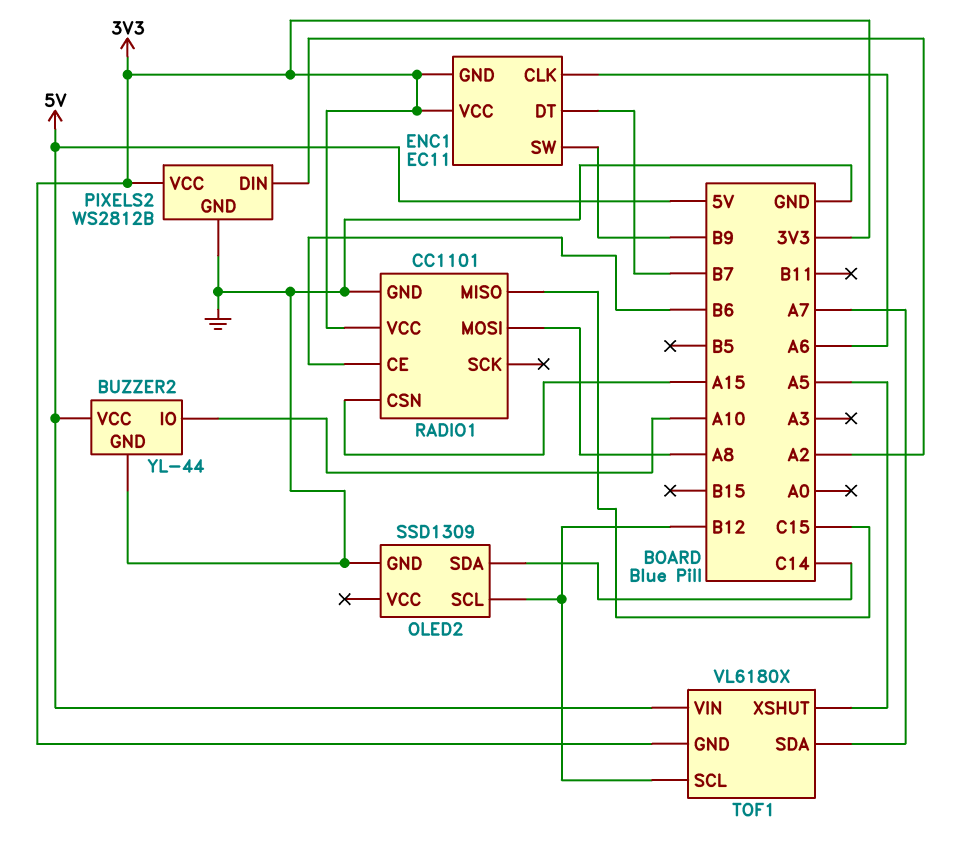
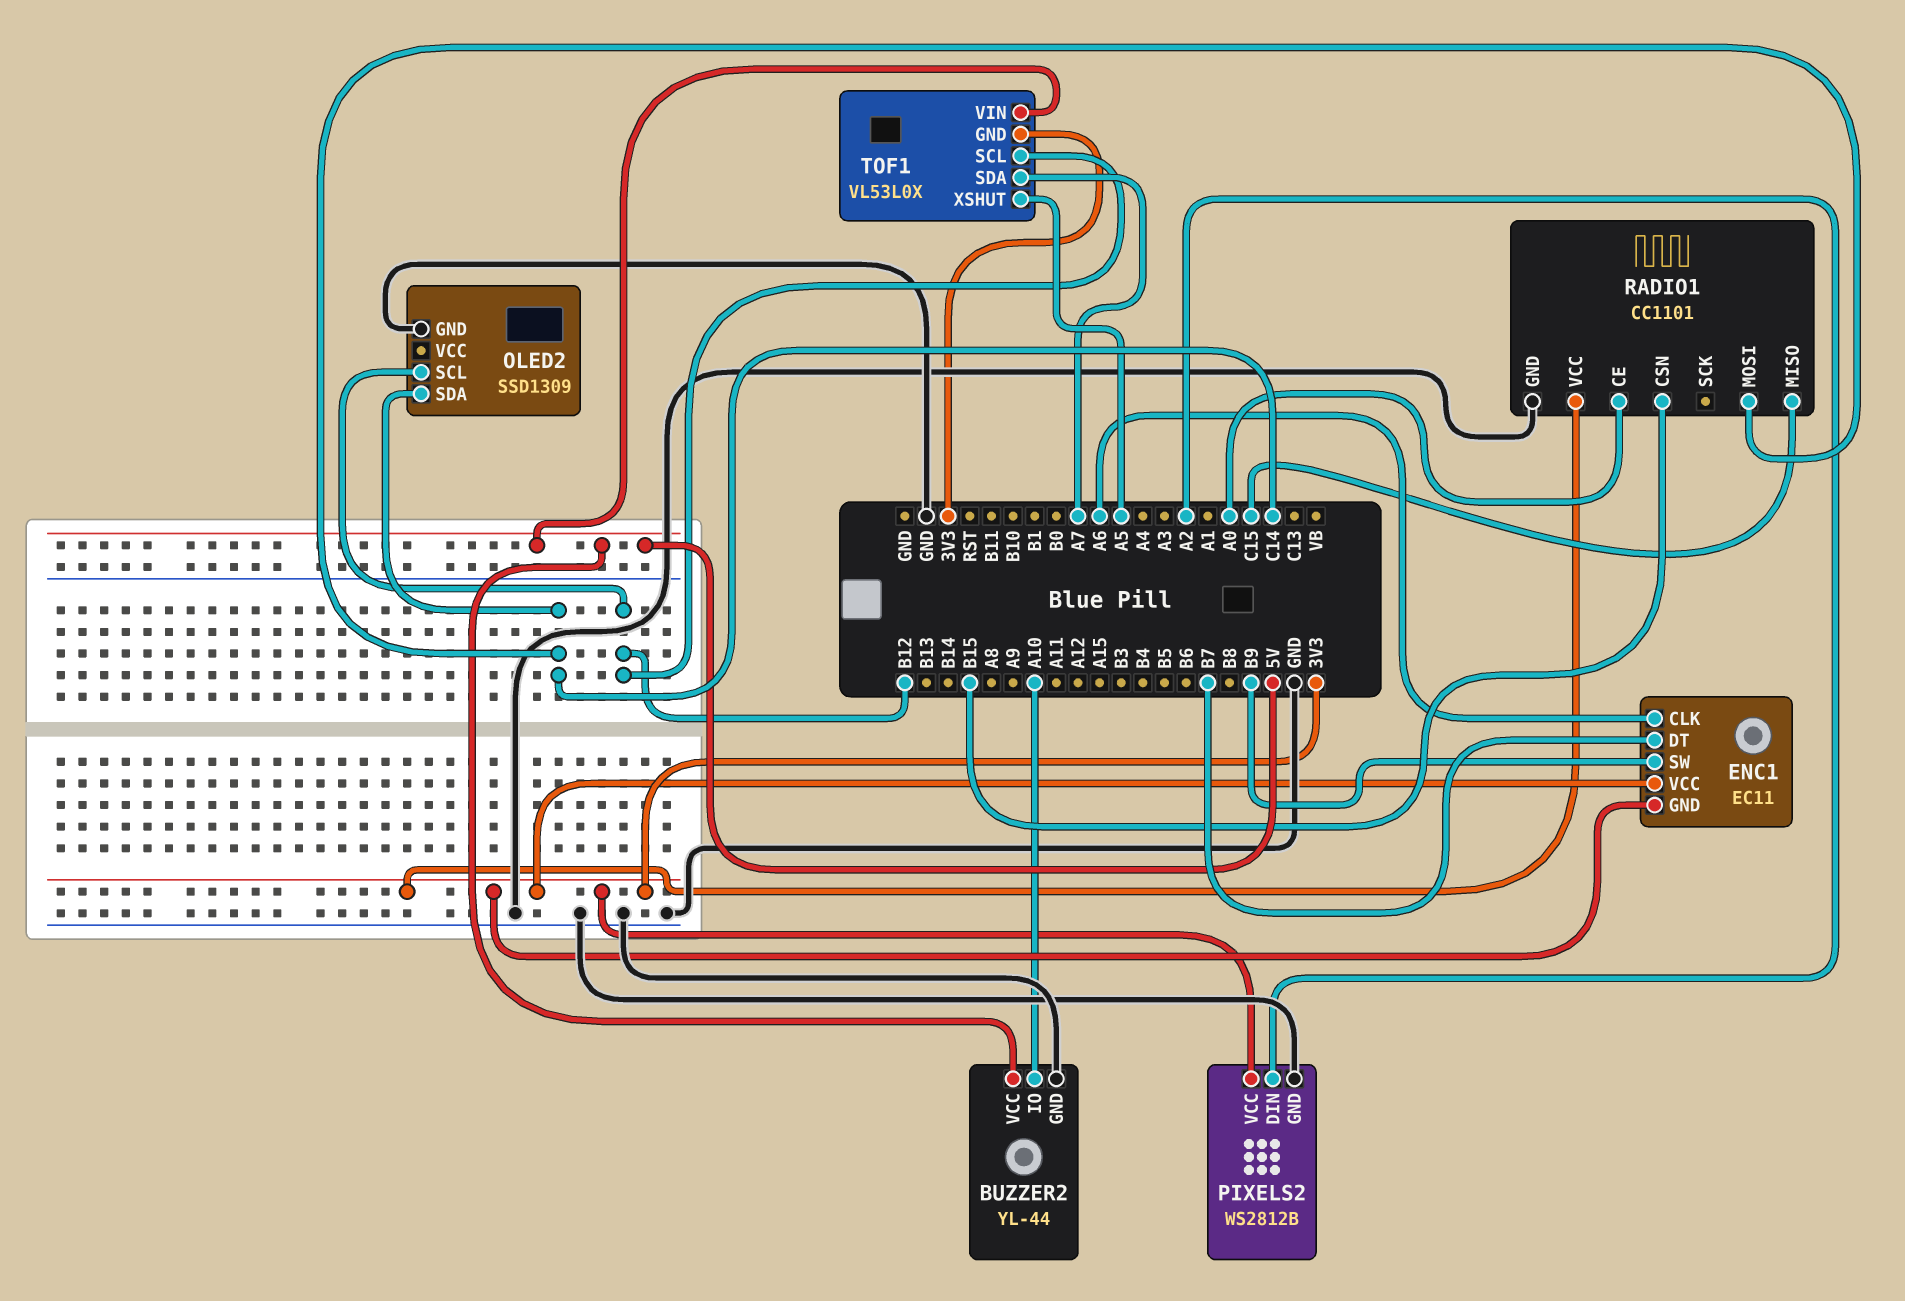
RADIO1 pin CE: B6 -> A0
RADIO1 pin CSN: A15 -> B15
RADIO1 pin MOSI: A8 -> C14
TOF1: VL6180X -> VL53L0X

